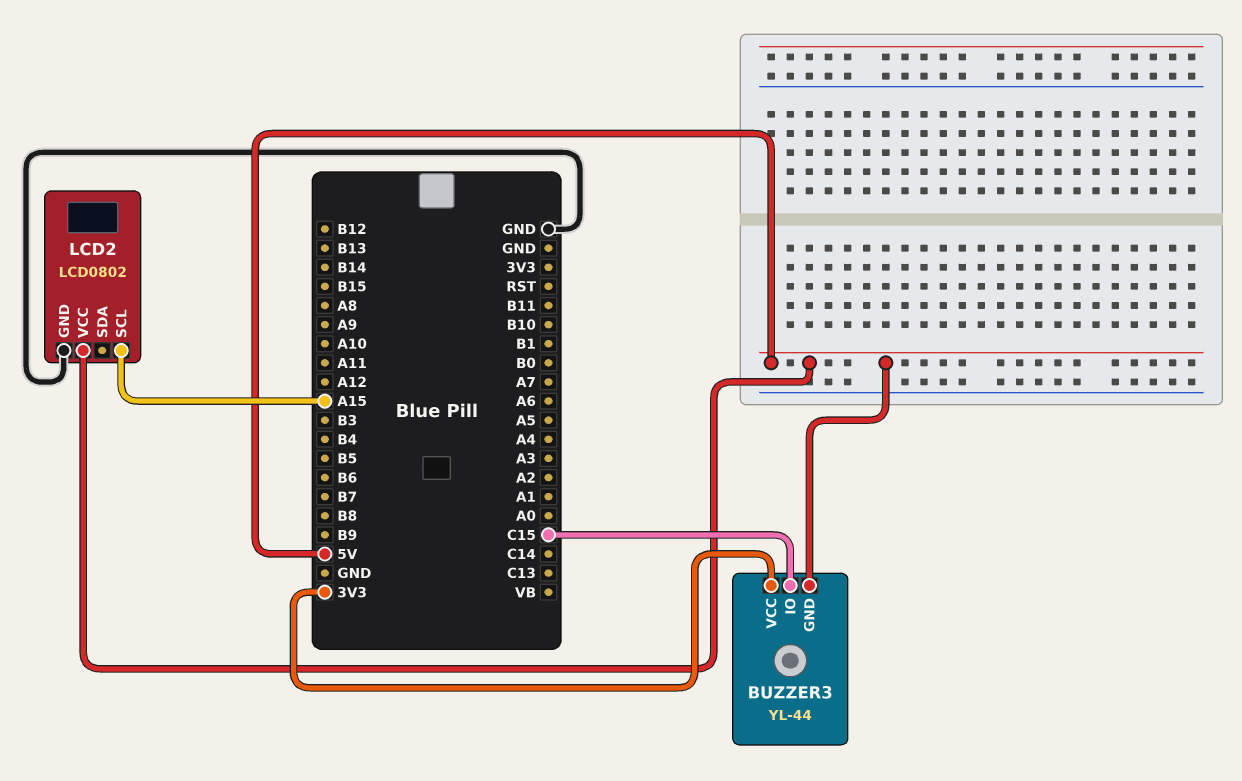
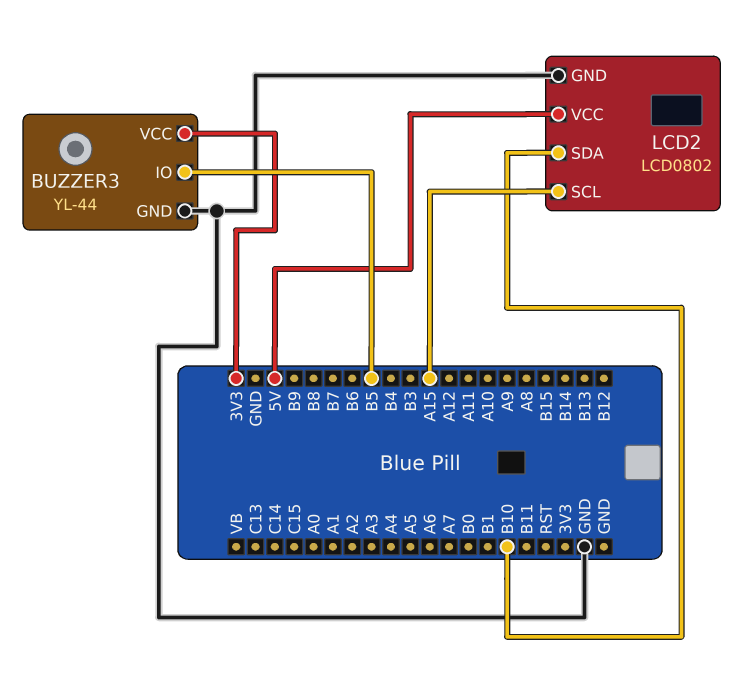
BUZZER3 pin GND: 5V -> GND
BUZZER3 pin IO: C15 -> B5
LCD2 pin SDA: none -> B10

